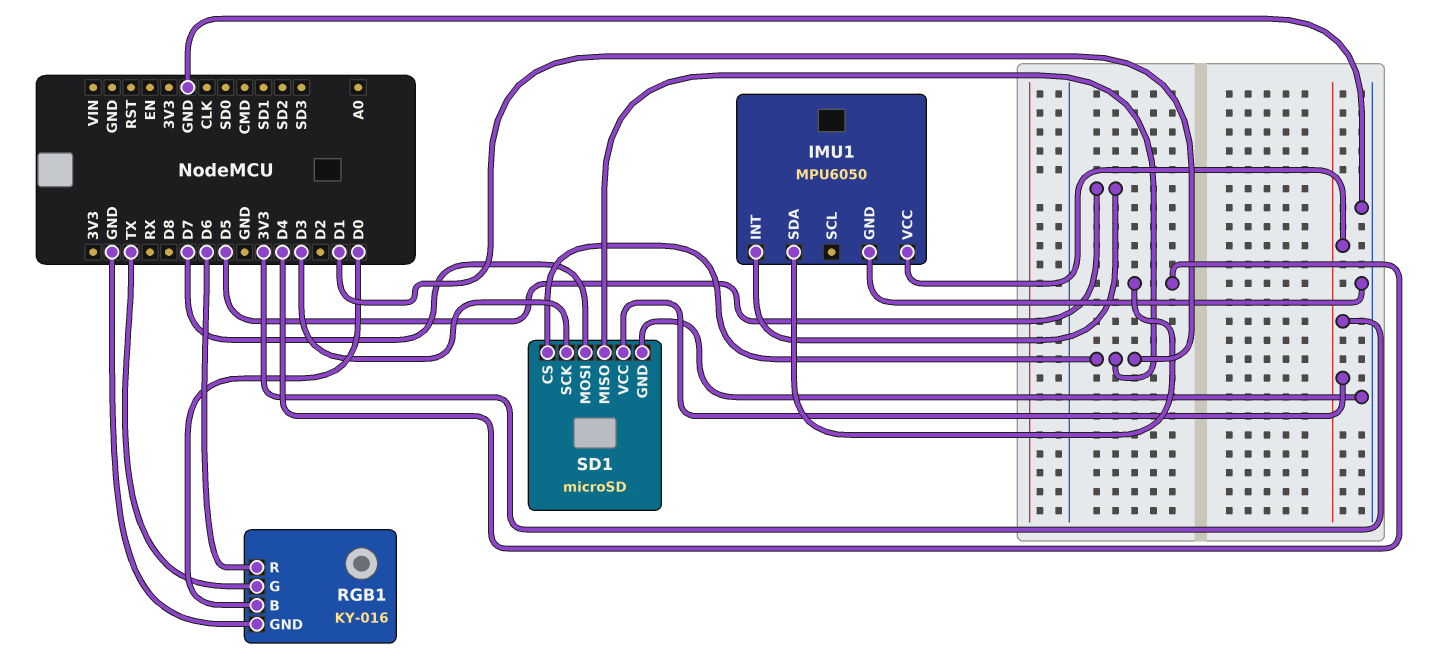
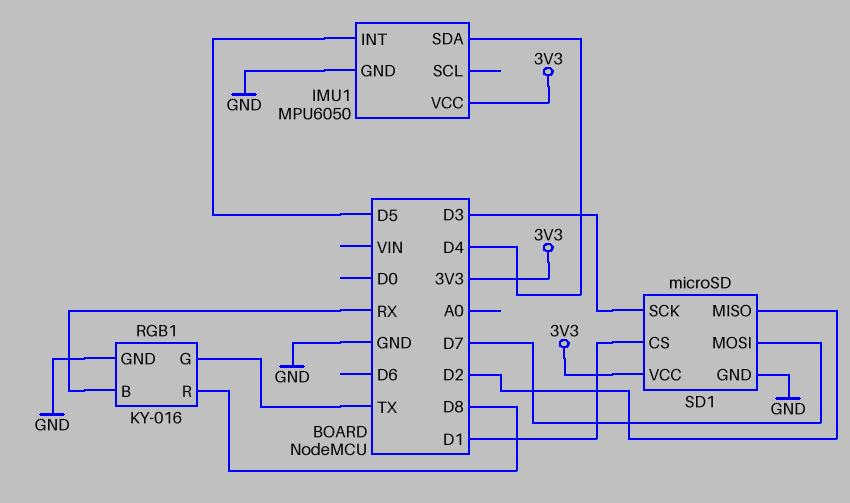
RGB1 pin B: D0 -> RX
RGB1 pin R: D6 -> D8
SD1 pin MISO: D1 -> D2

